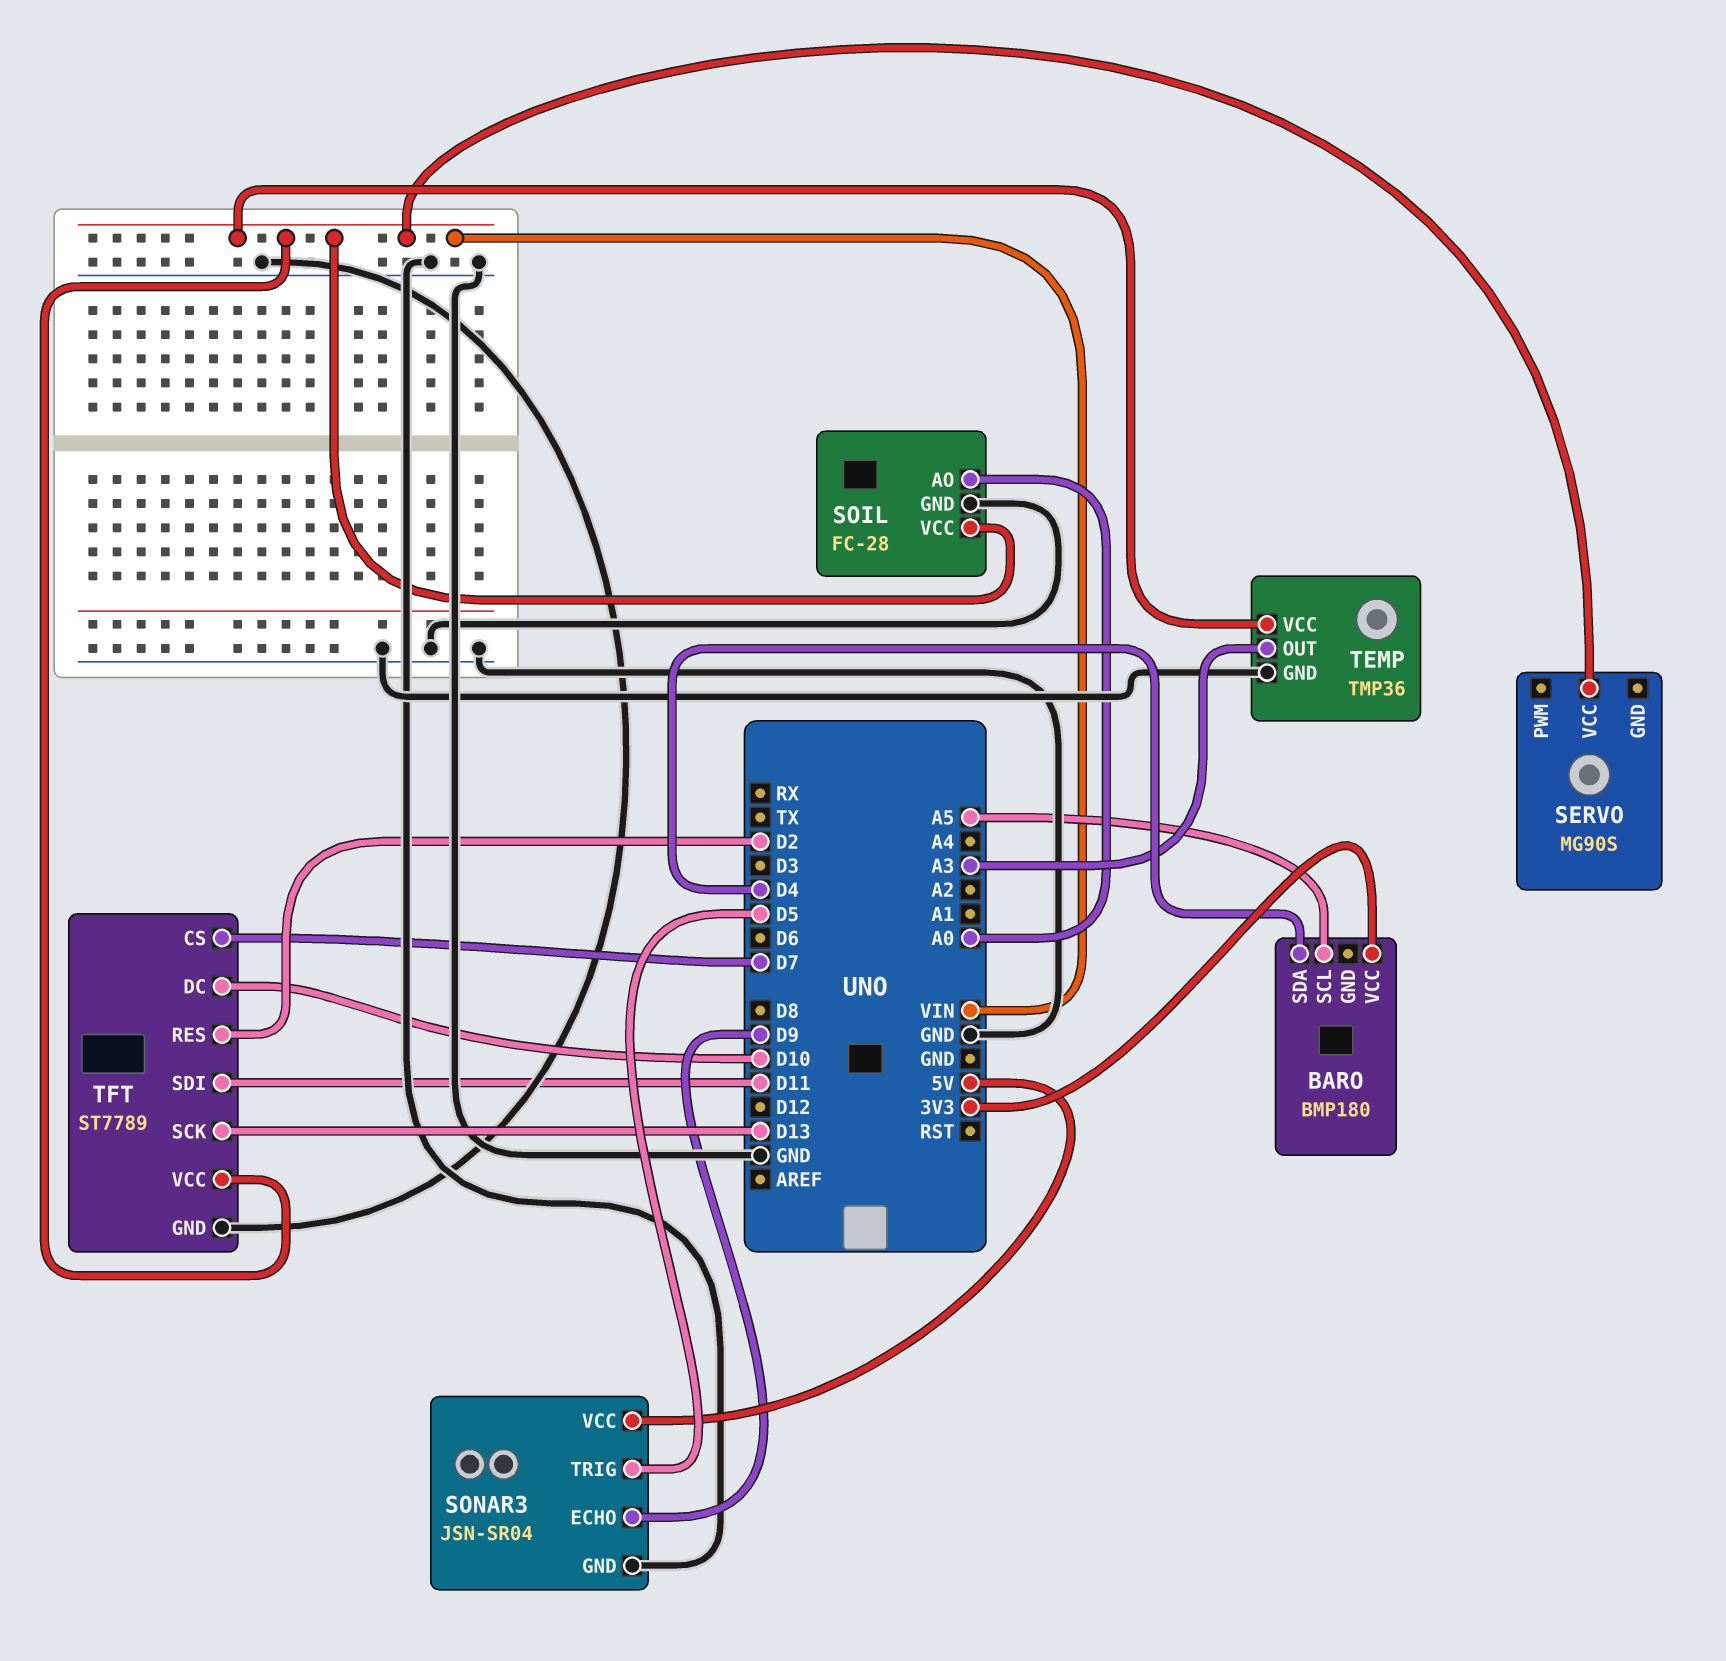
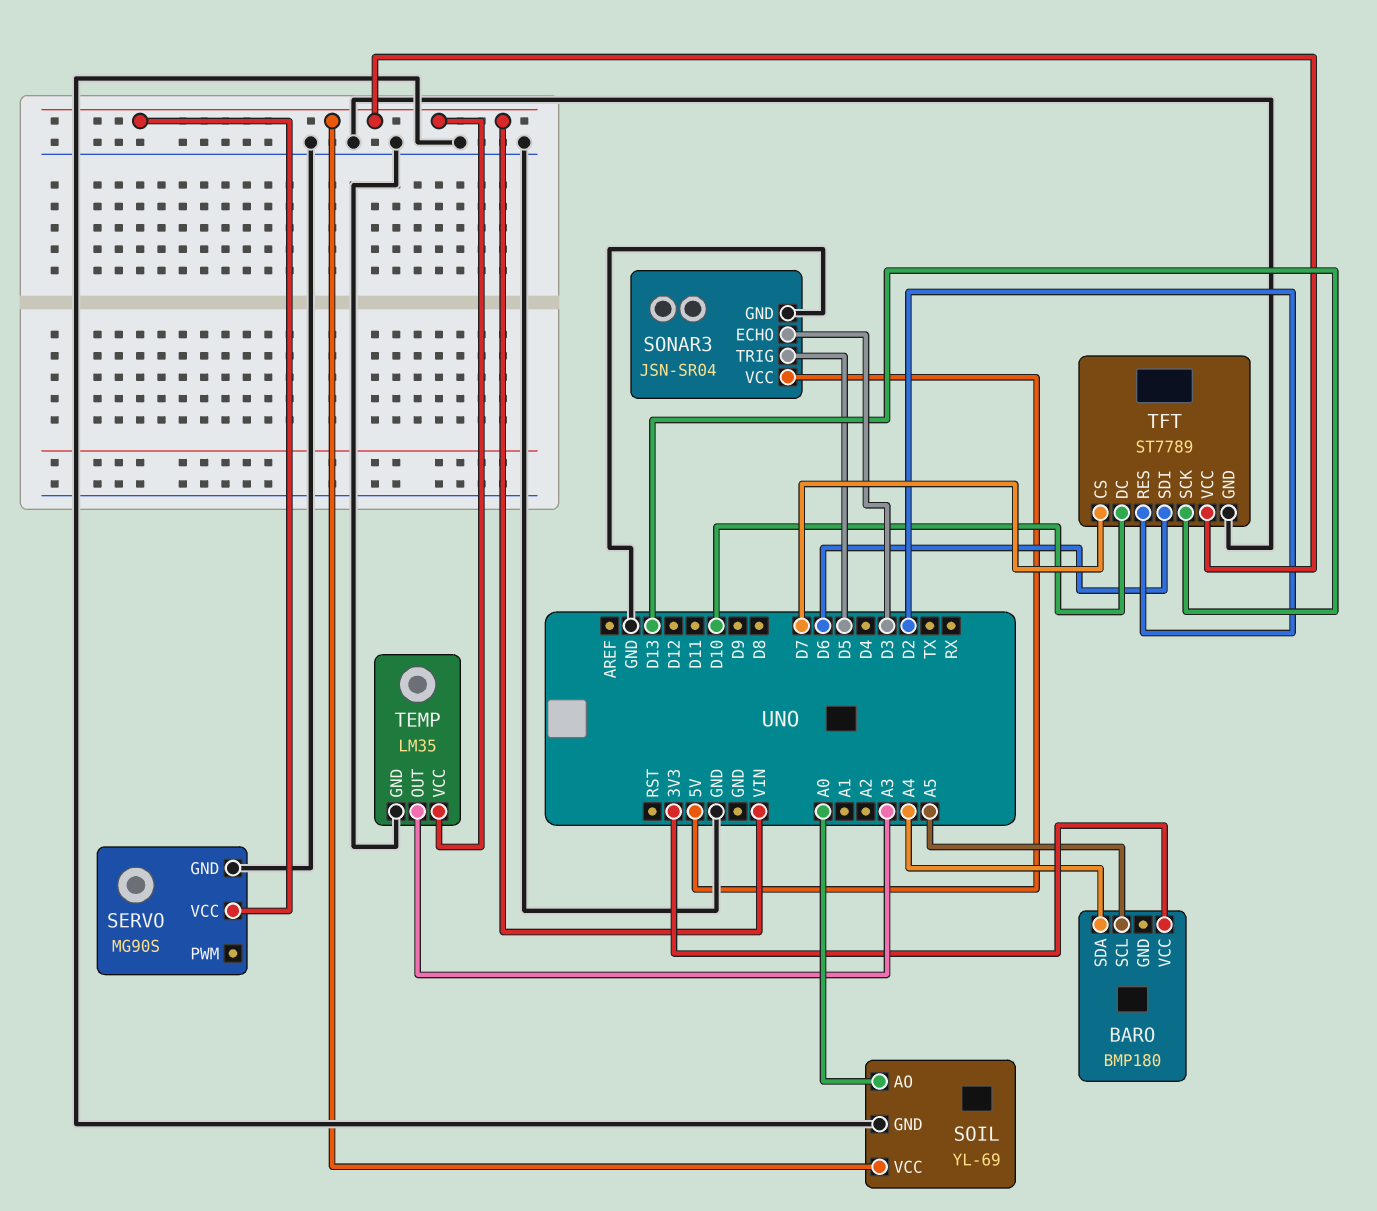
BARO pin SDA: D4 -> A4
SERVO pin GND: none -> GND
SOIL: FC-28 -> YL-69
SONAR3 pin ECHO: D9 -> D3
TEMP: TMP36 -> LM35
TFT pin SDI: D11 -> D6

